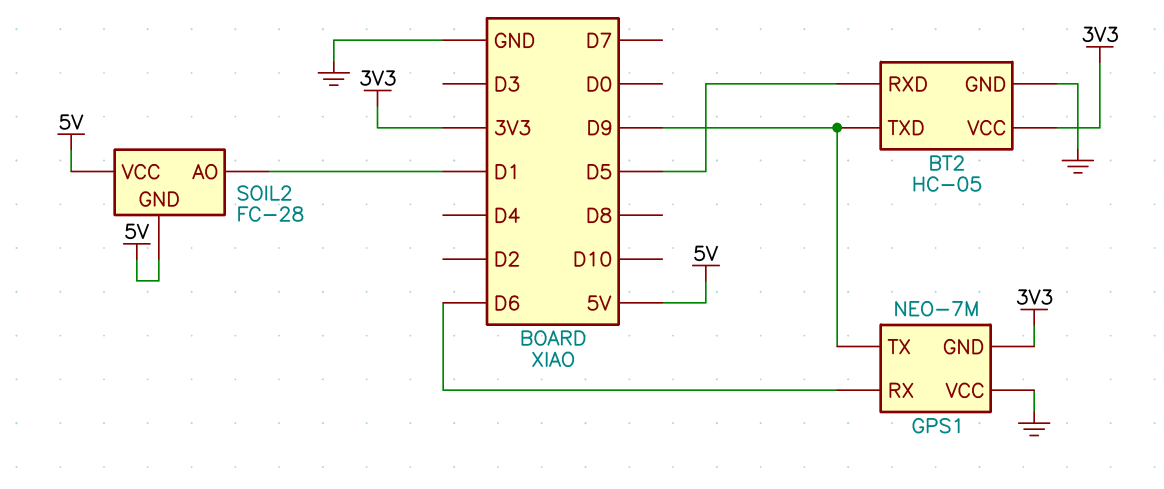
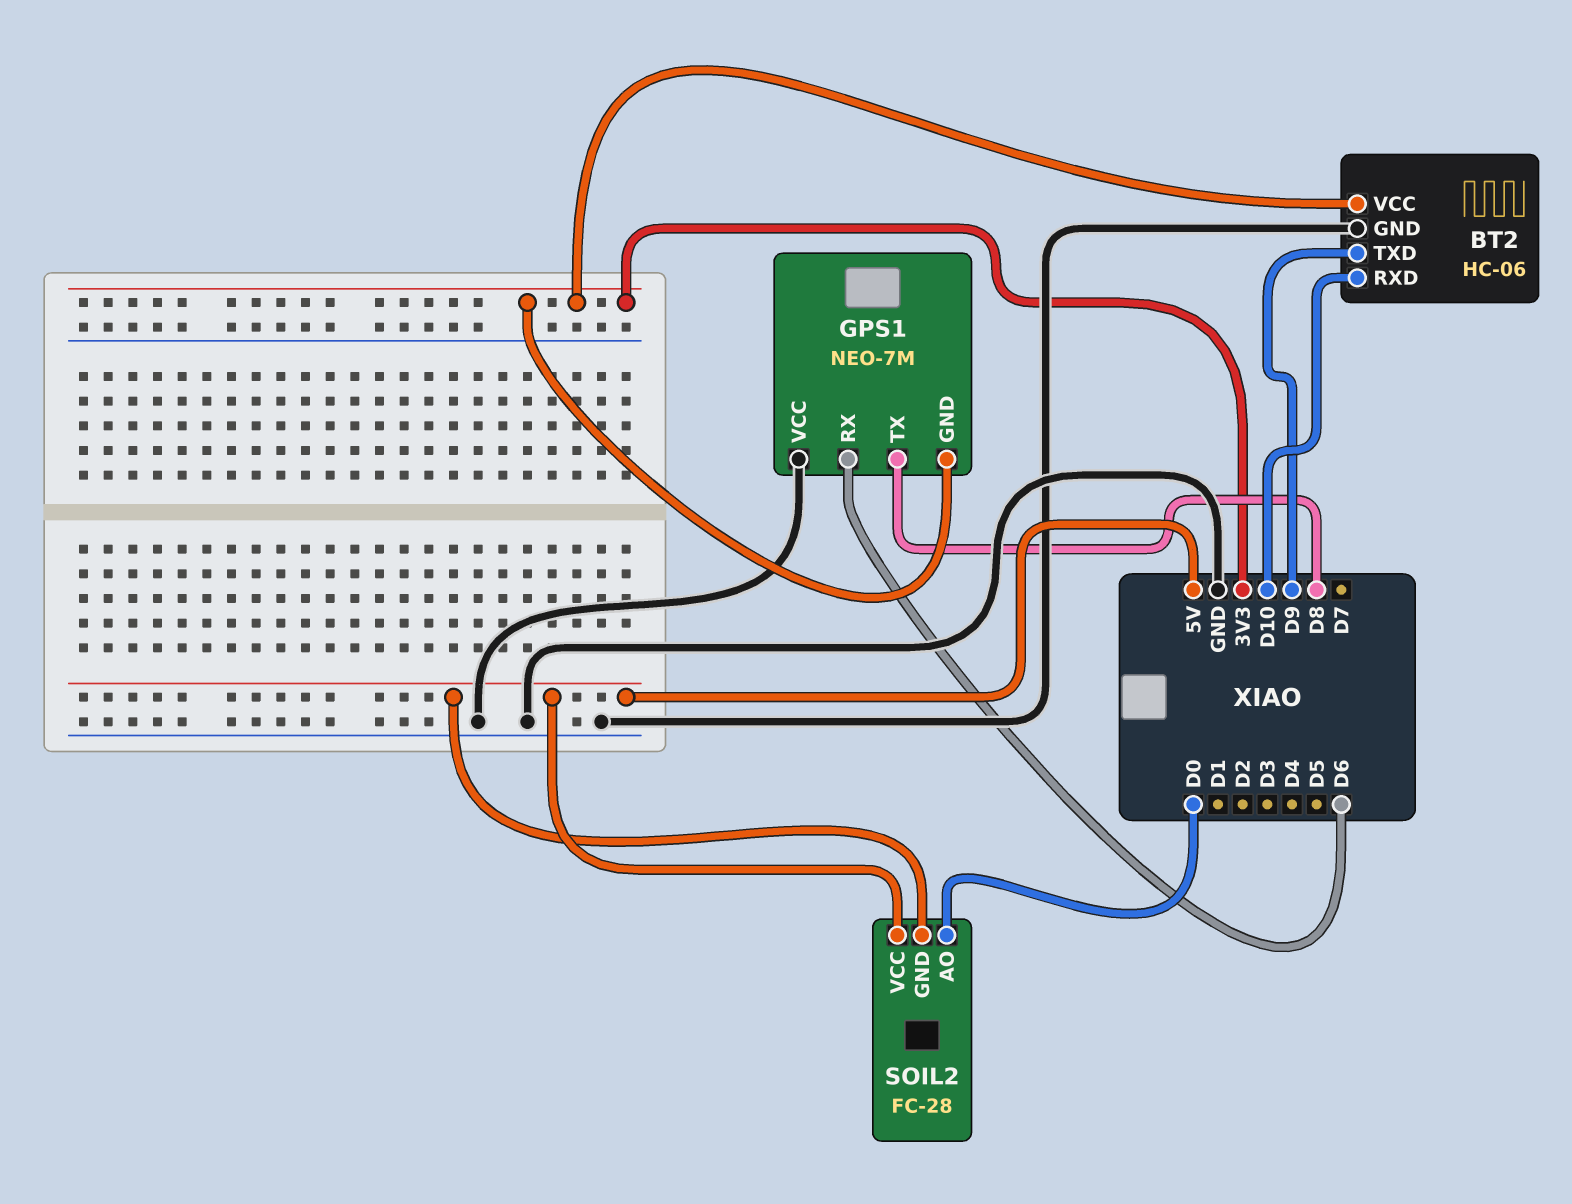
BT2: HC-05 -> HC-06
BT2 pin RXD: D5 -> D10
GPS1 pin TX: D9 -> D8
SOIL2 pin AO: D1 -> D0

